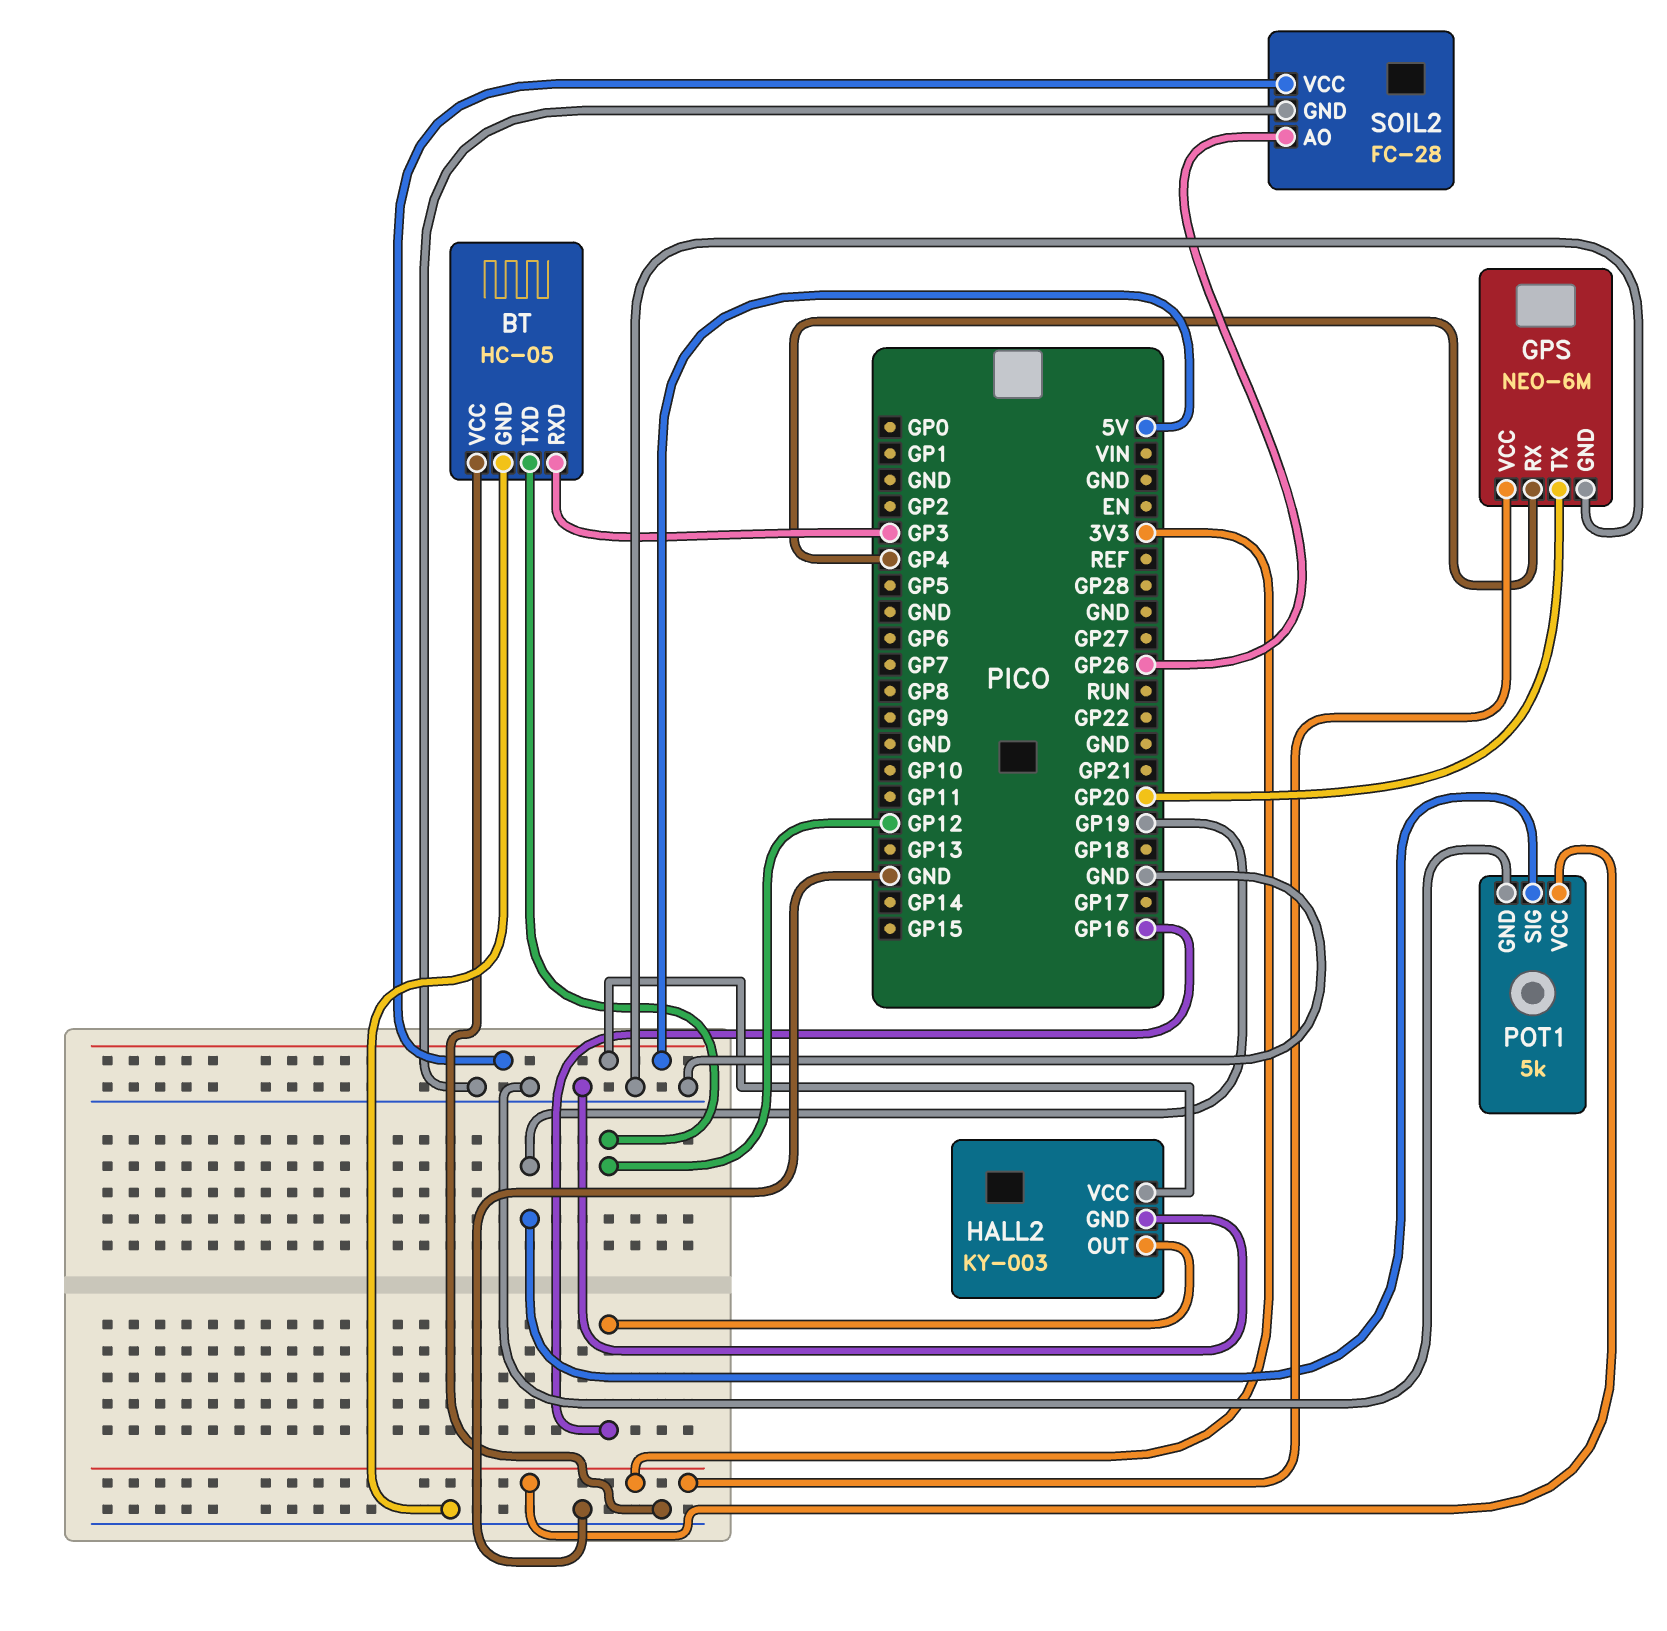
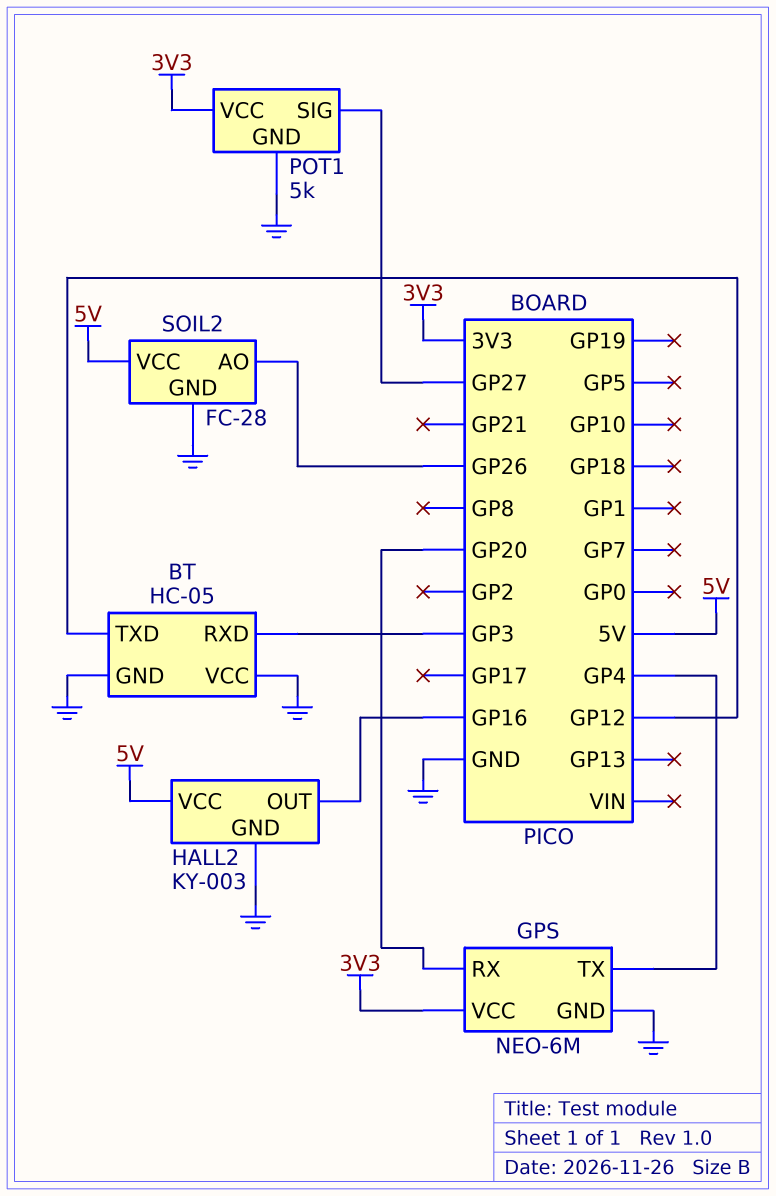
GPS pin RX: GP4 -> GP20
GPS pin TX: GP20 -> GP4
POT1 pin SIG: GP19 -> GP27

